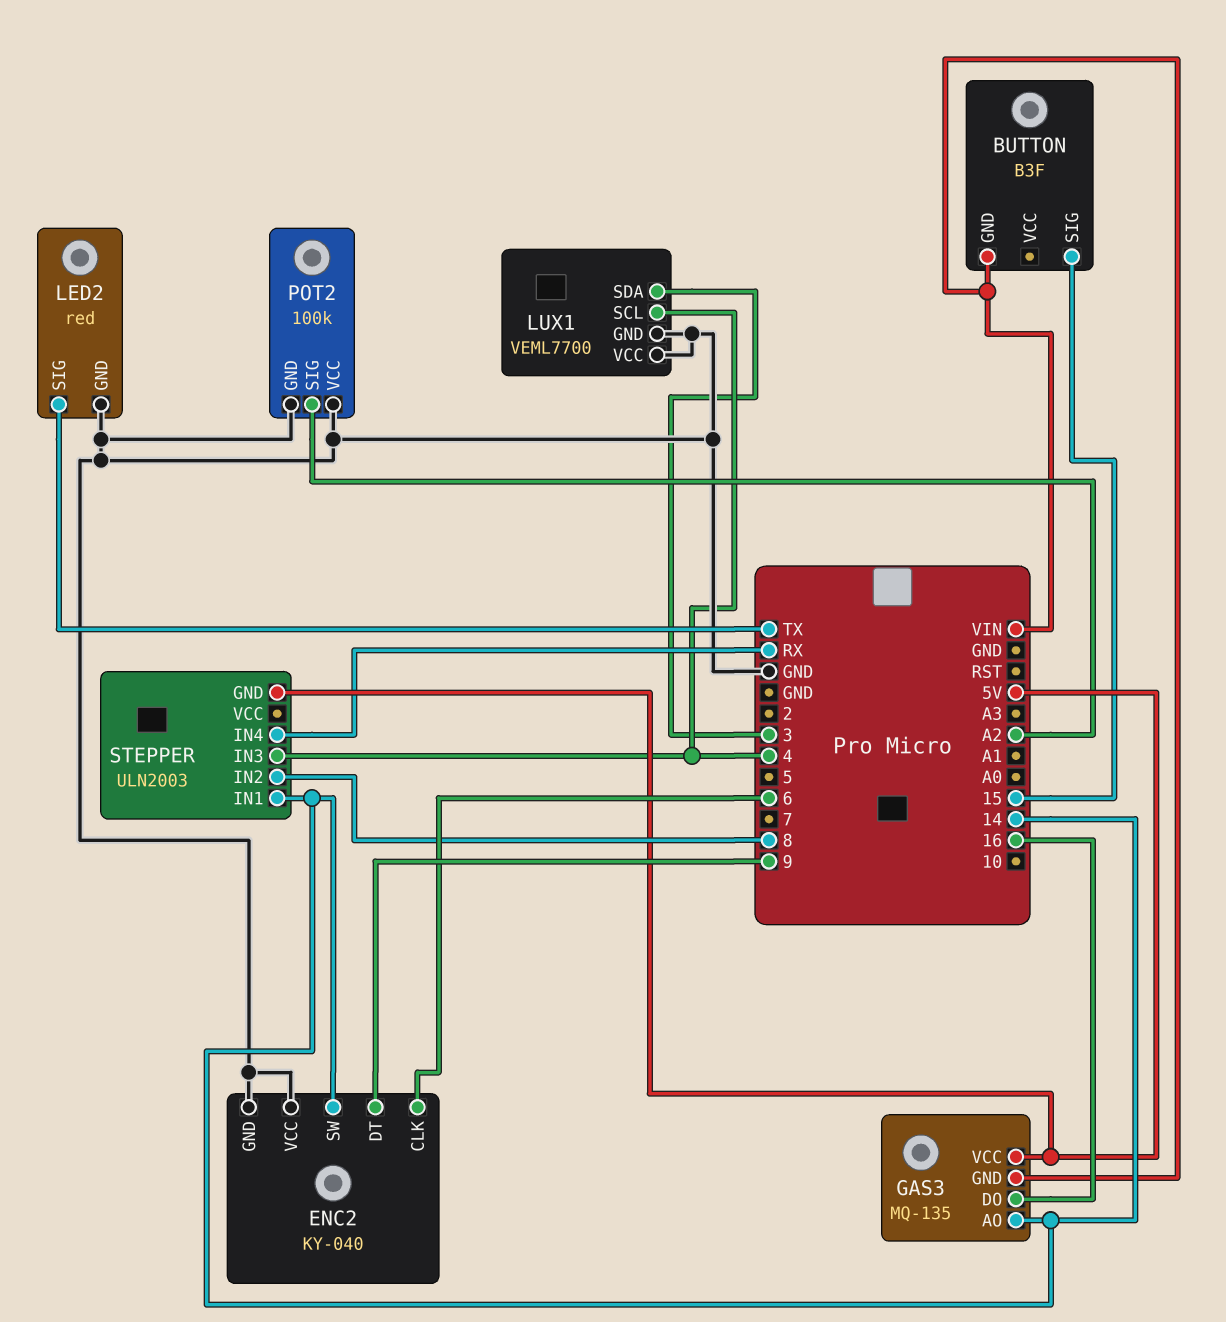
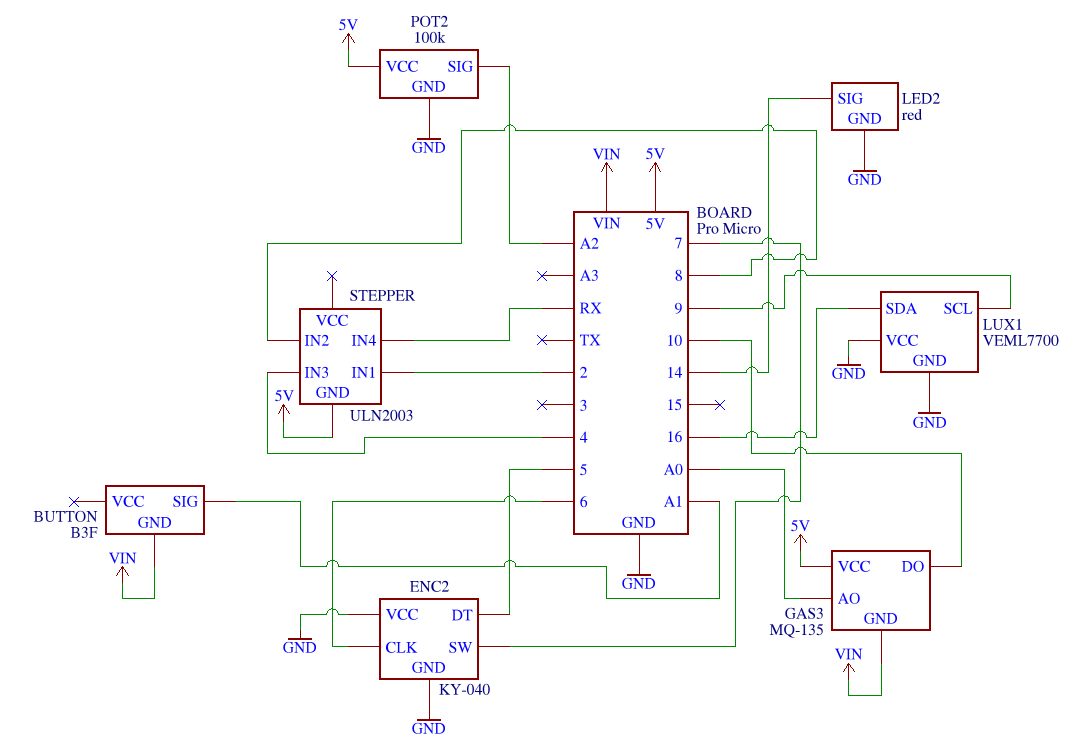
BUTTON pin SIG: 15 -> A1
ENC2 pin DT: 9 -> 5
ENC2 pin SW: 14 -> 7
GAS3 pin AO: 14 -> A0
GAS3 pin DO: 16 -> 10
LED2 pin SIG: TX -> 14
LUX1 pin SCL: 4 -> 9
LUX1 pin SDA: 3 -> 16
POT2 pin VCC: GND -> 5V
STEPPER pin IN1: 14 -> 2

